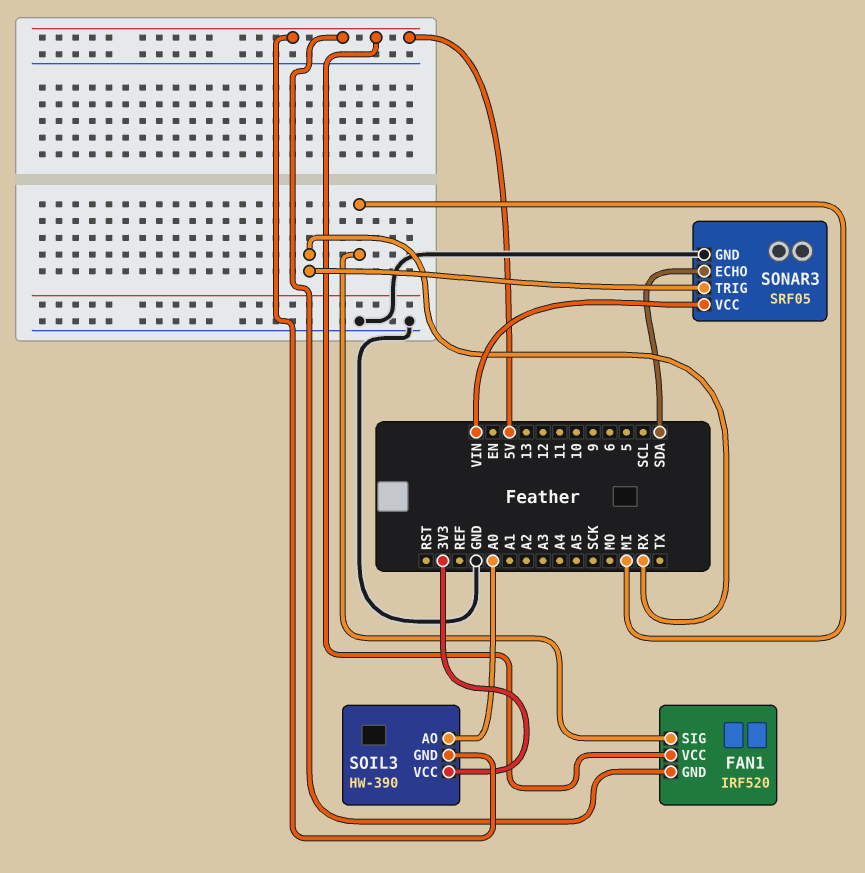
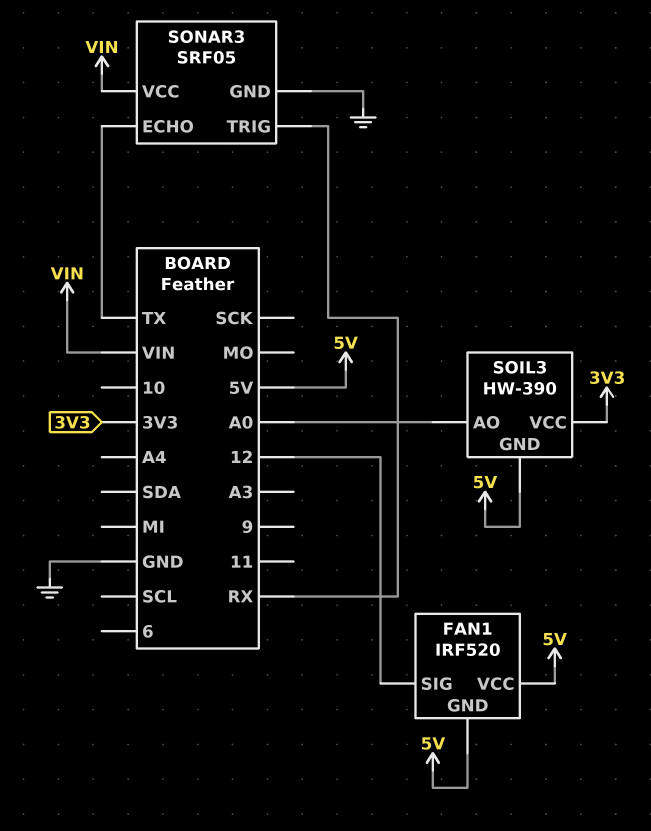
FAN1 pin SIG: MI -> 12
SONAR3 pin ECHO: SDA -> TX

